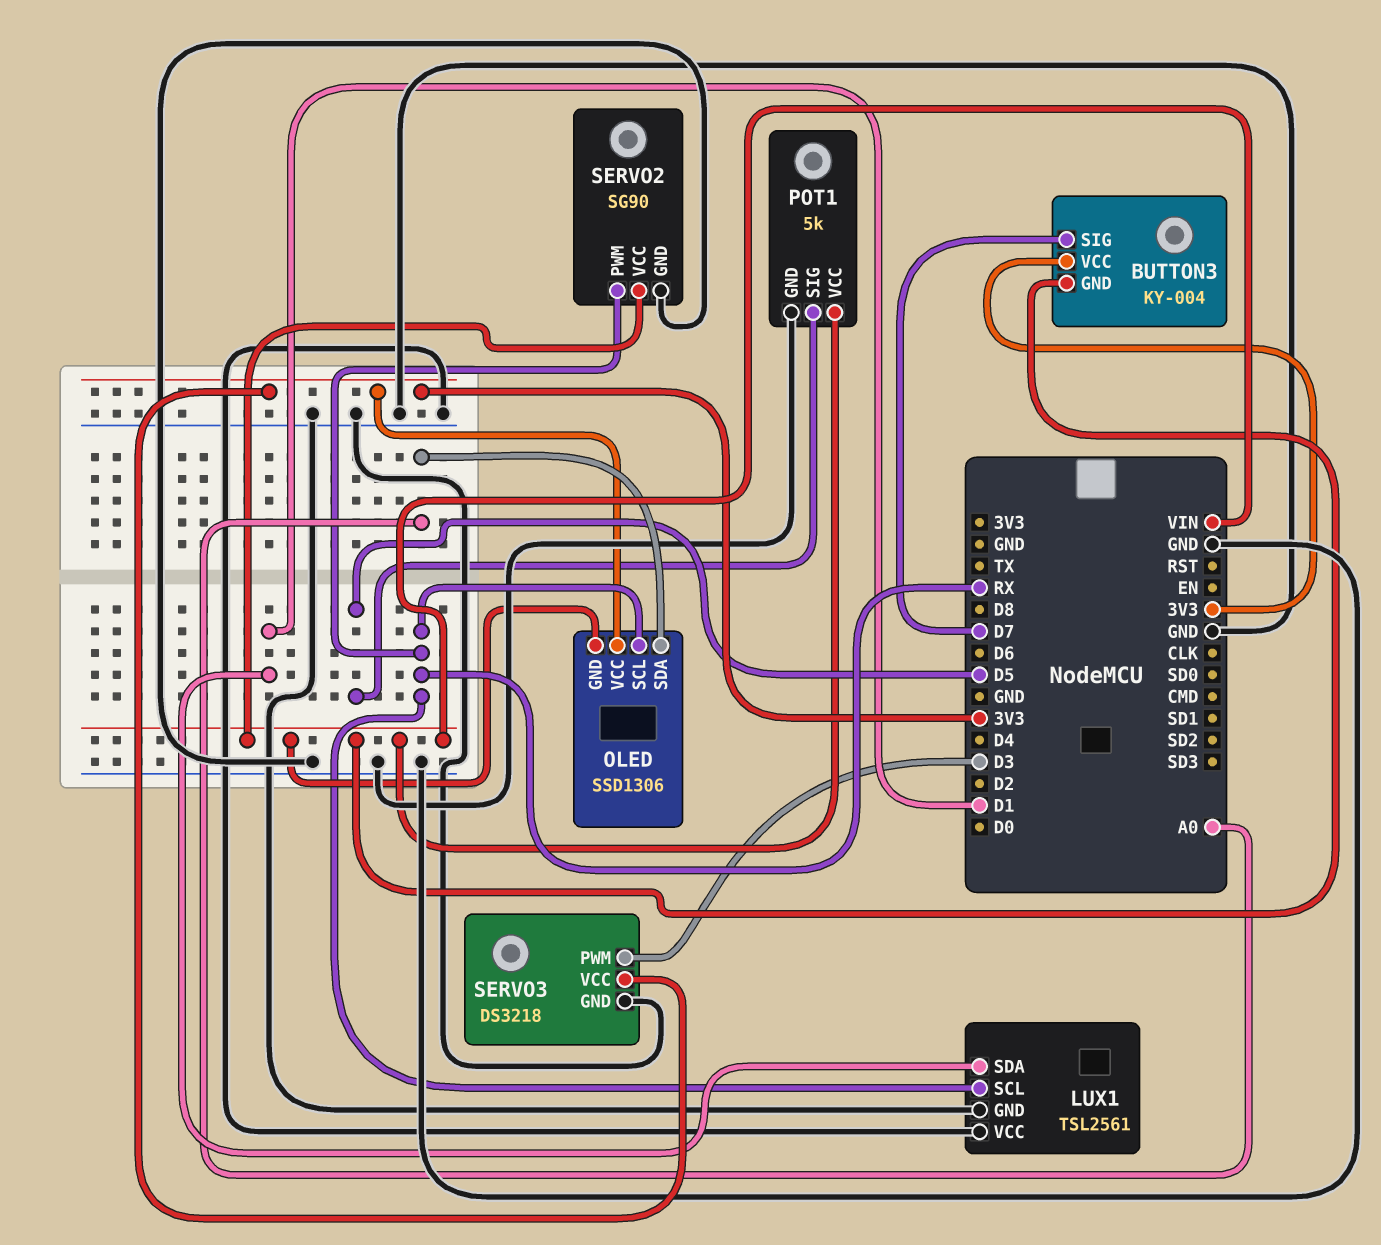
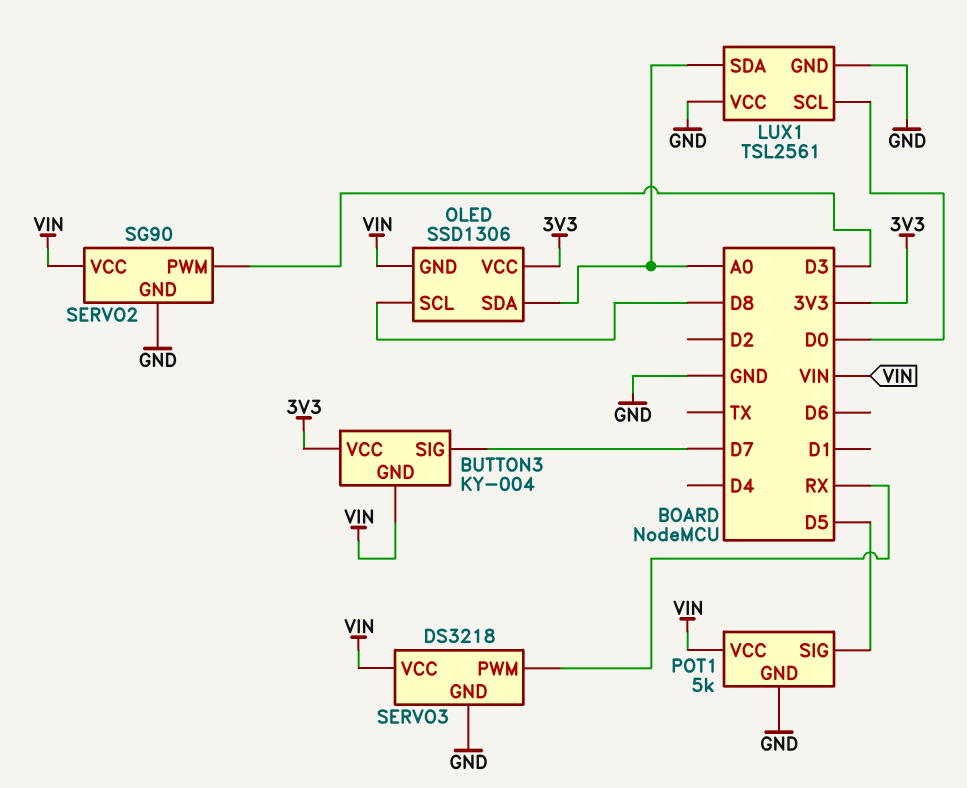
LUX1 pin SCL: RX -> D0
LUX1 pin SDA: D1 -> A0
OLED pin SCL: RX -> D8
SERVO2 pin PWM: RX -> D3
SERVO3 pin PWM: D3 -> RX
SERVO3 pin VCC: 3V3 -> VIN

